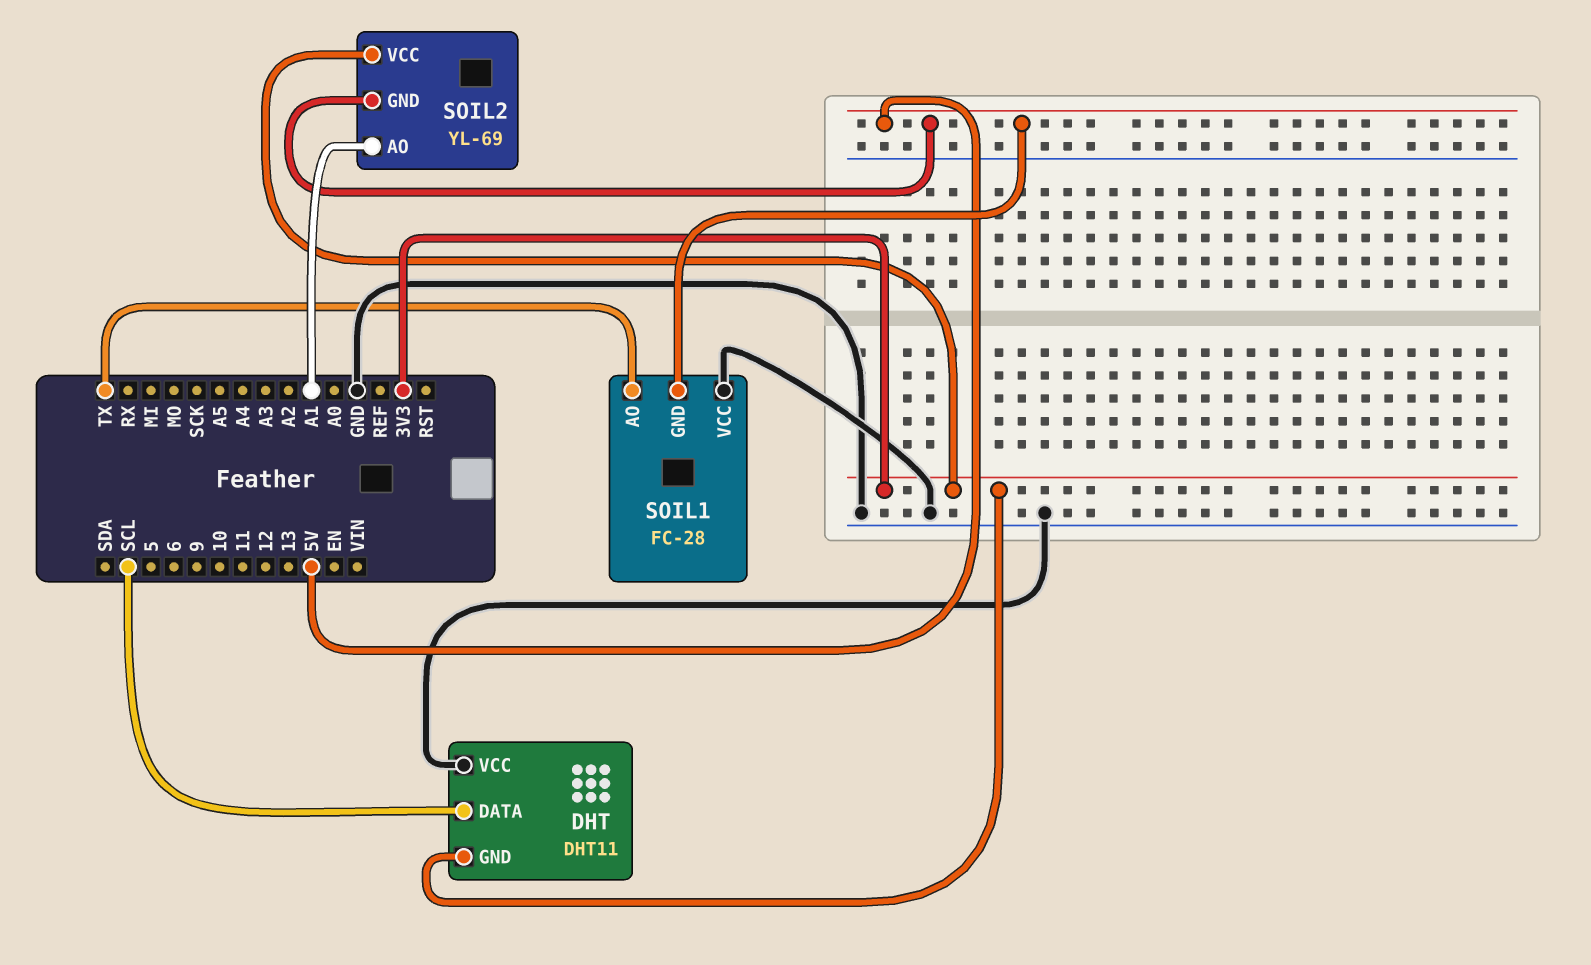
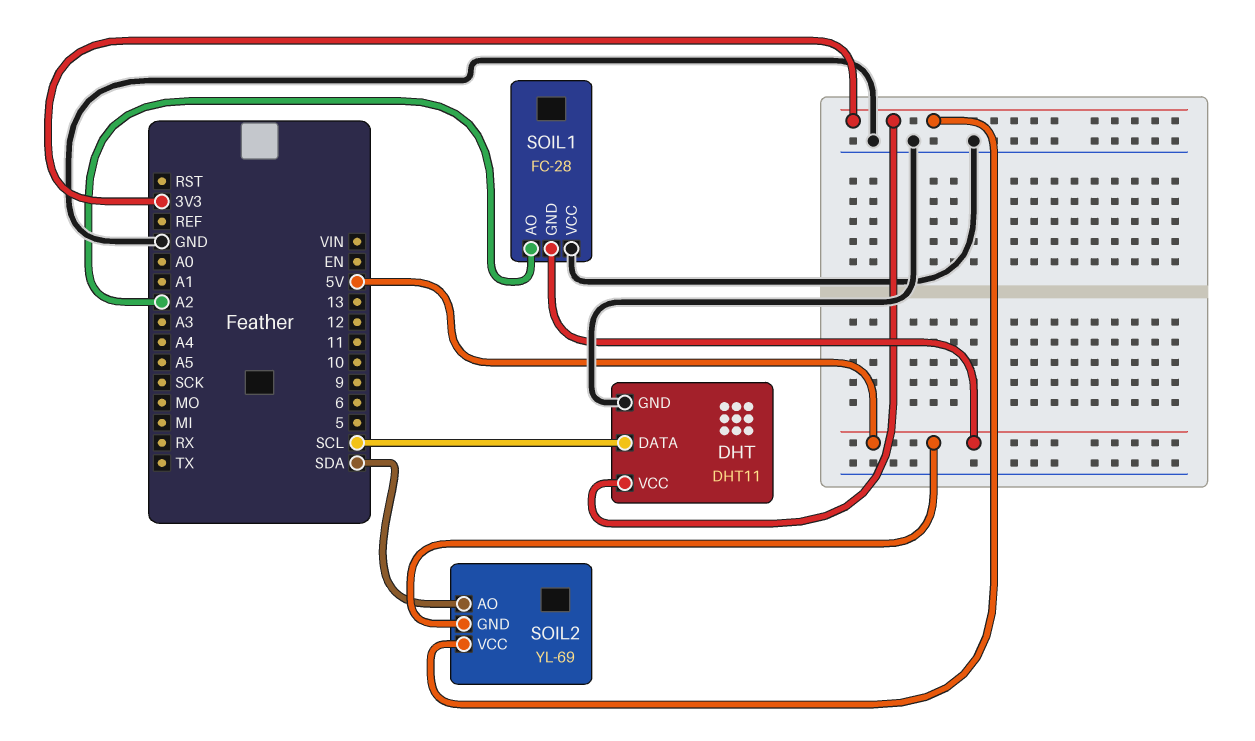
DHT pin GND: 3V3 -> GND
DHT pin VCC: GND -> 3V3
SOIL1 pin AO: TX -> A2
SOIL2 pin AO: A1 -> SDA

